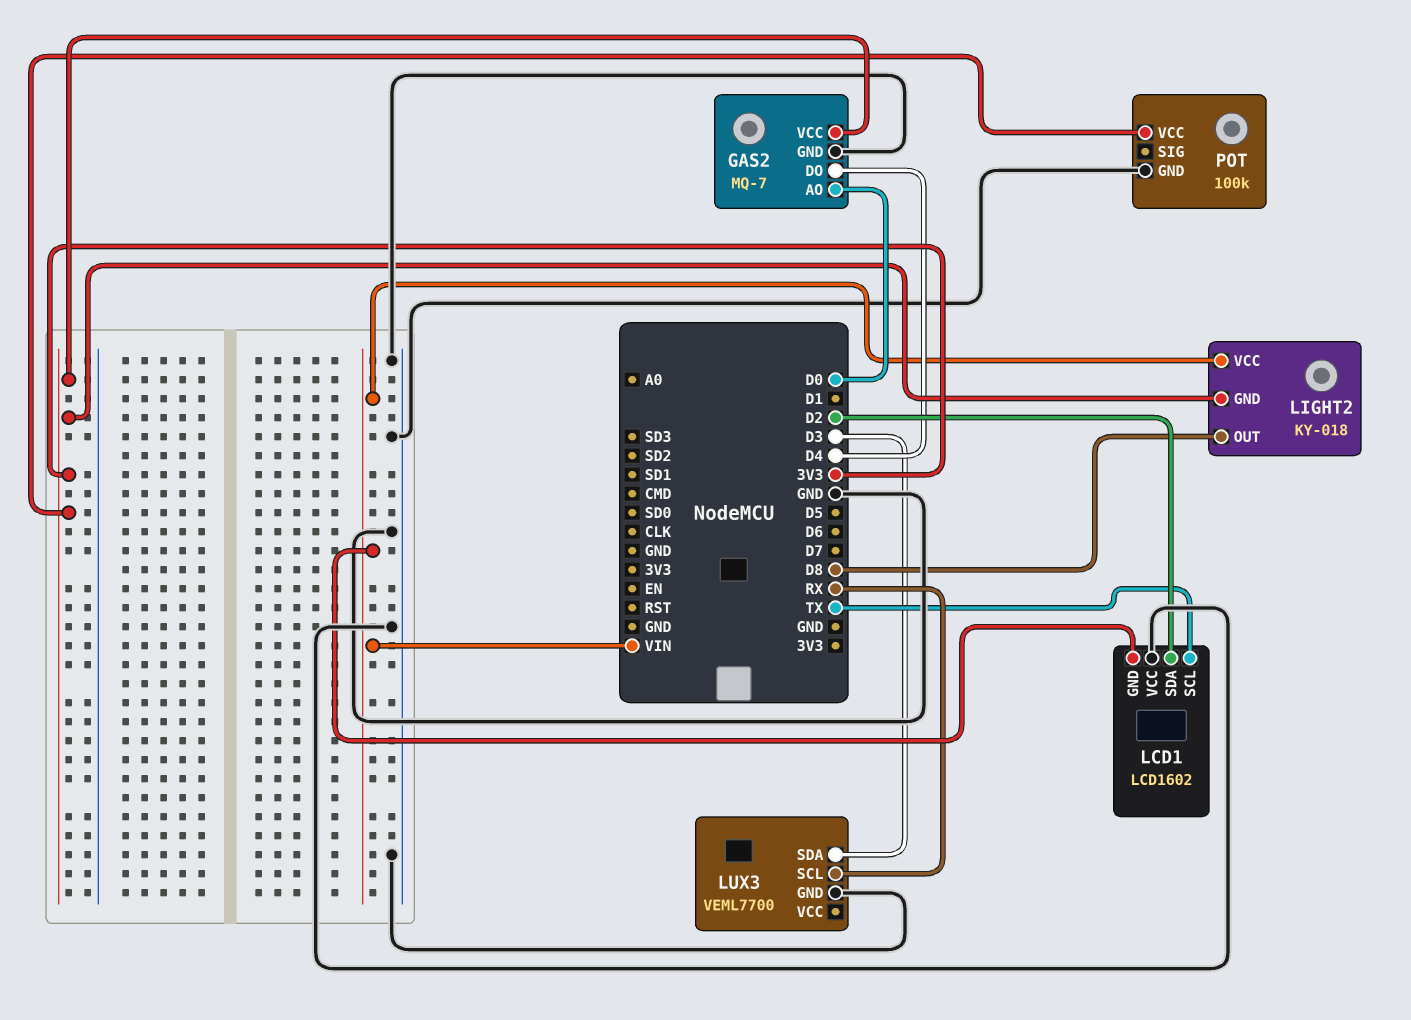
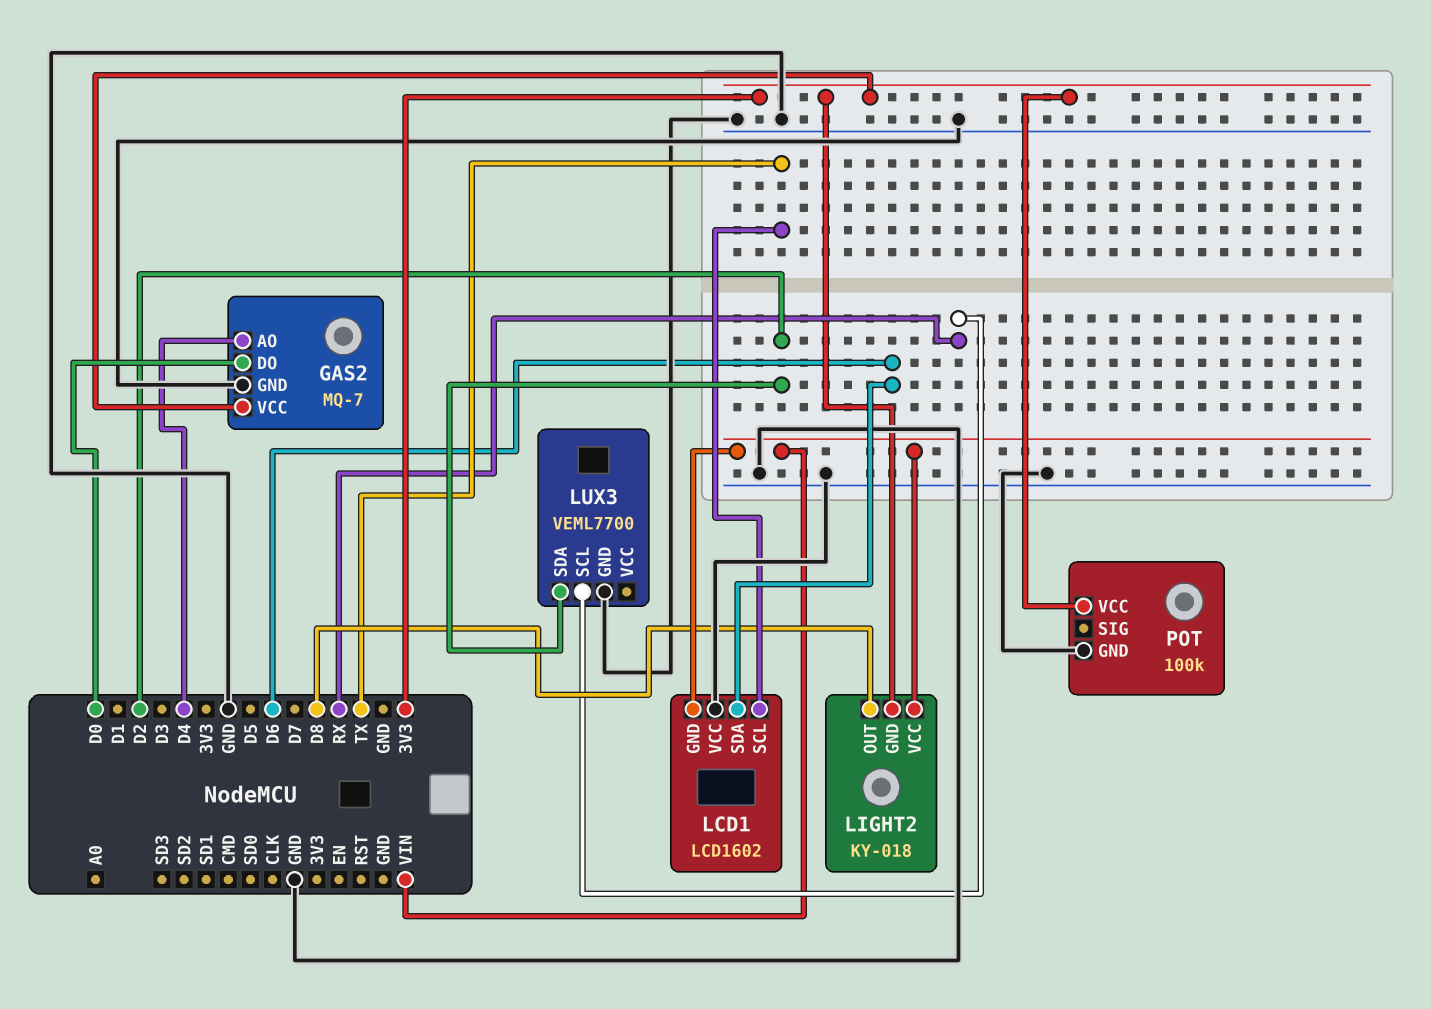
GAS2 pin AO: D0 -> D4
GAS2 pin DO: D4 -> D0
LCD1 pin SDA: D2 -> D6
LUX3 pin SDA: D3 -> D2

